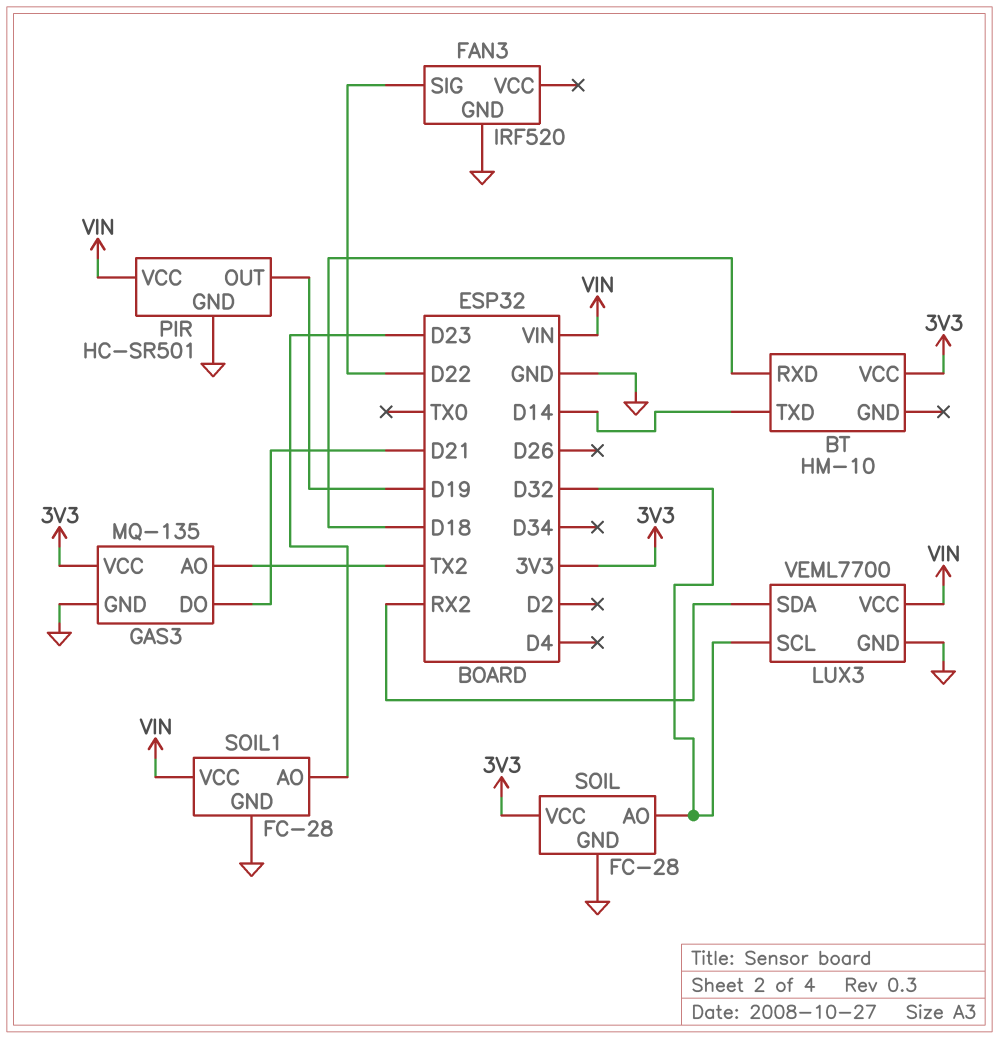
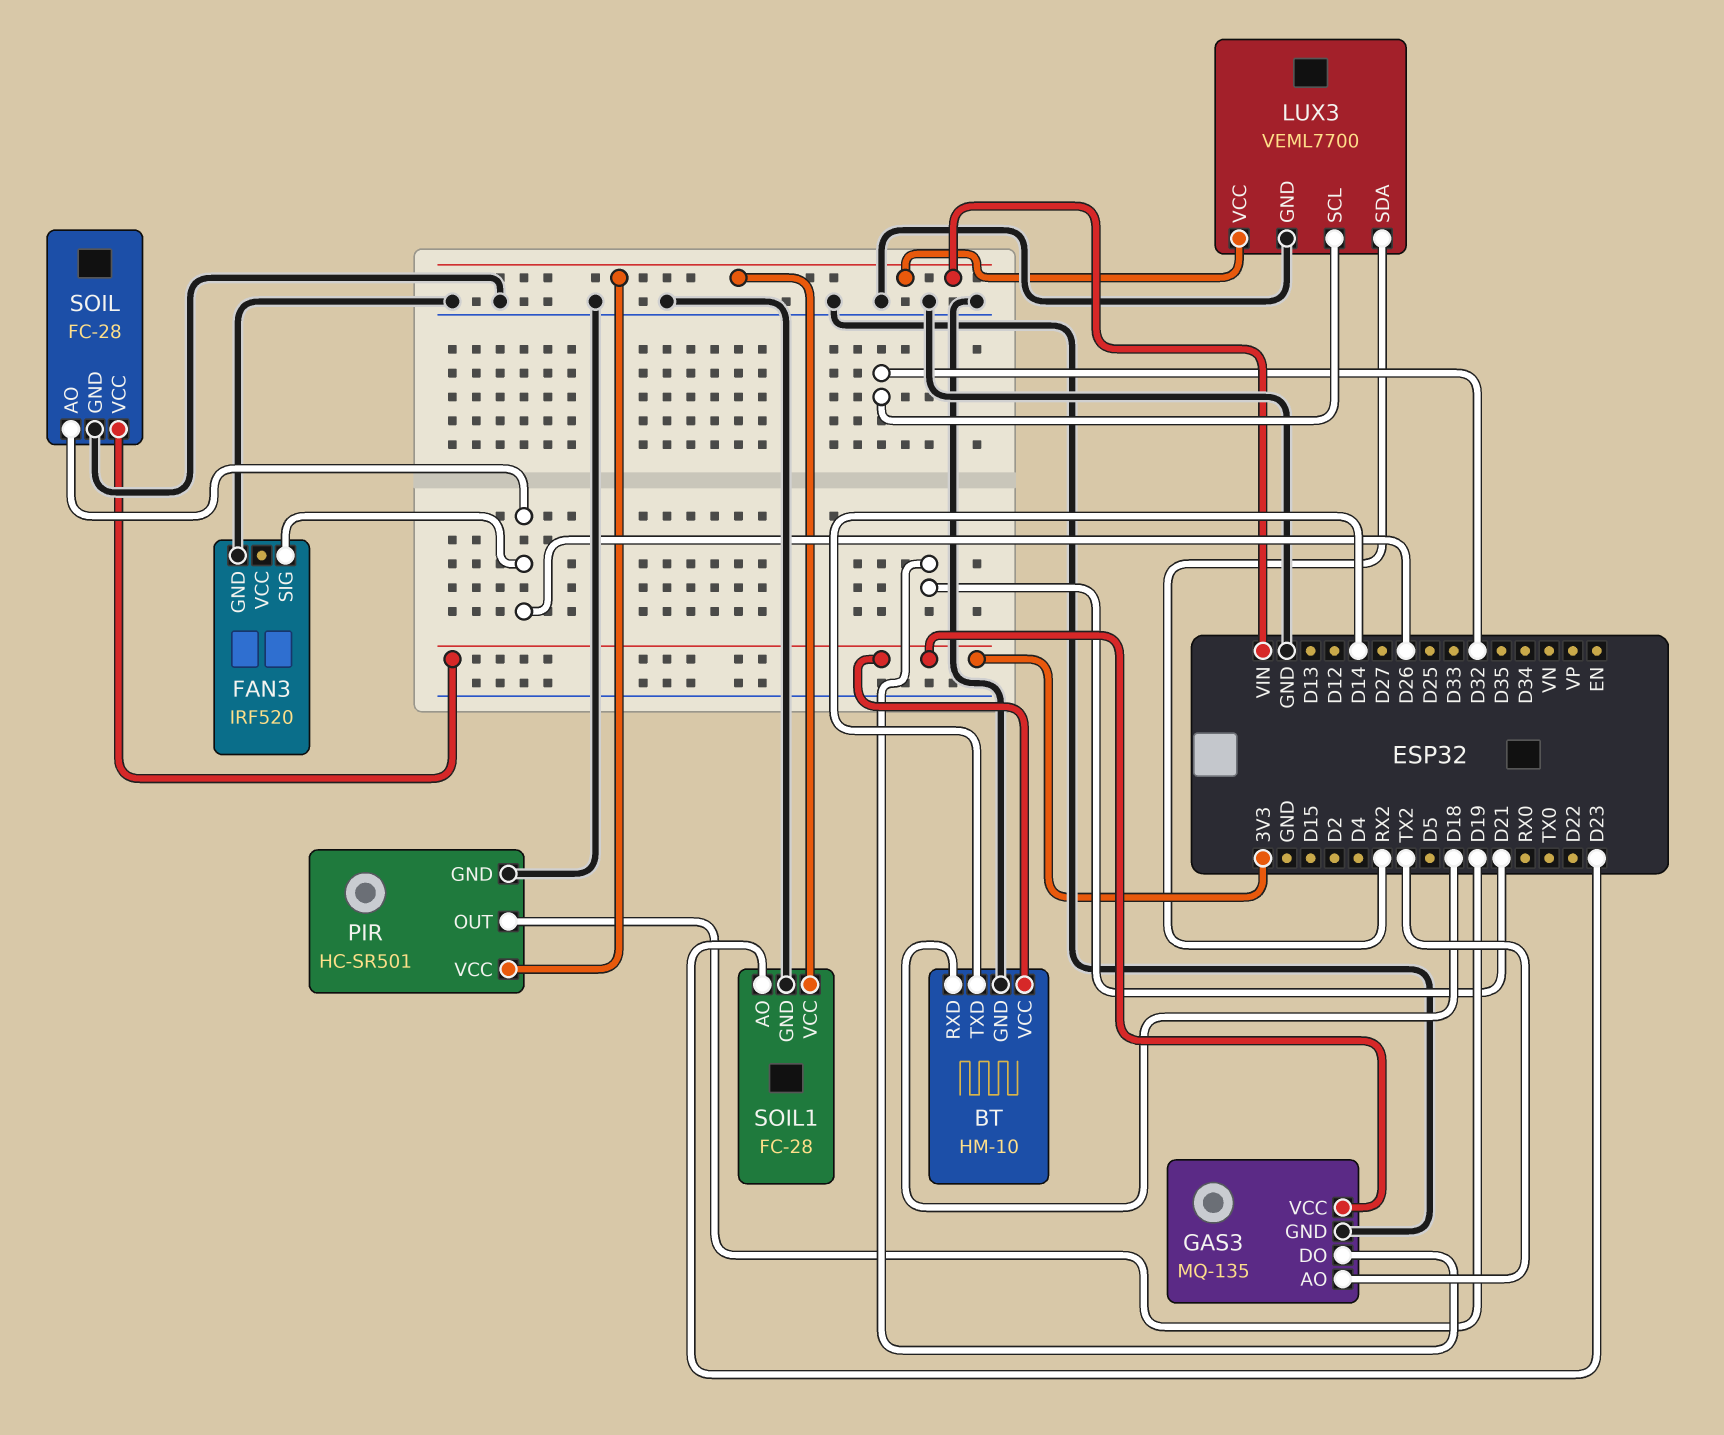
BT pin GND: none -> GND
FAN3 pin SIG: D22 -> D26
SOIL pin AO: D32 -> D26

